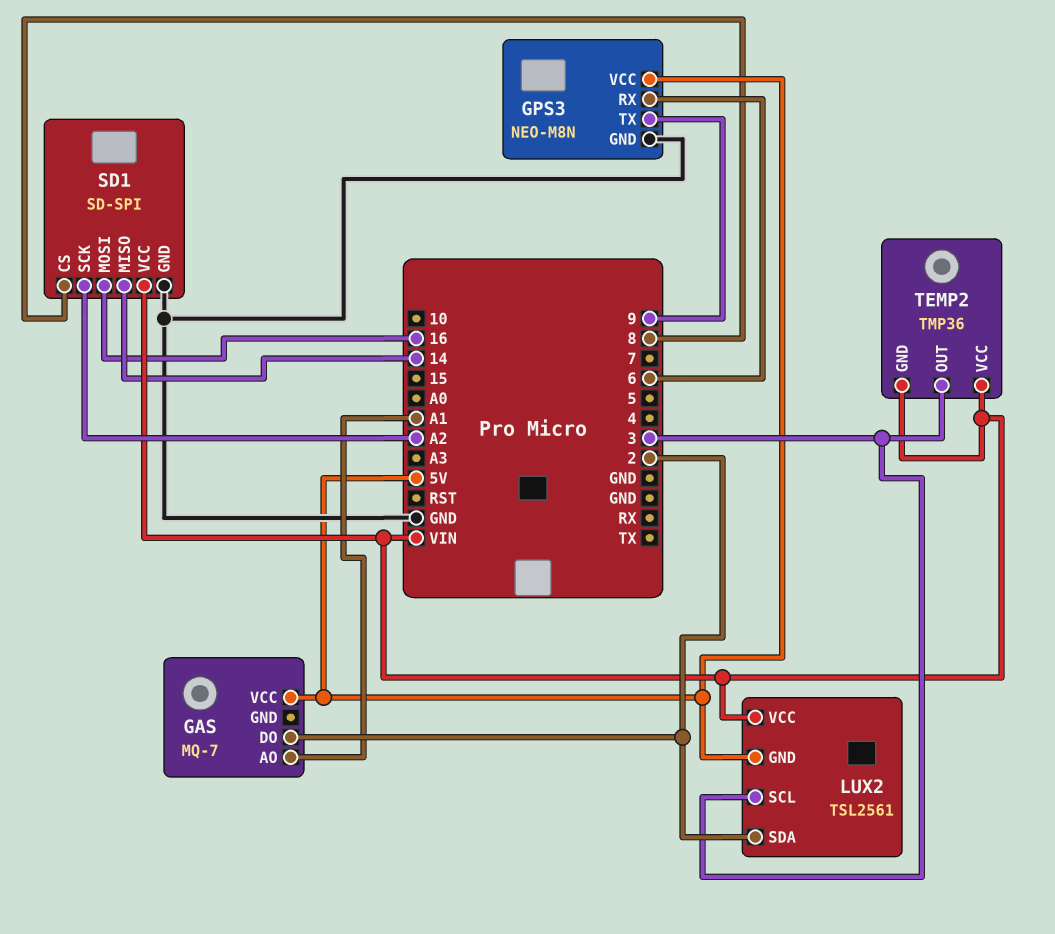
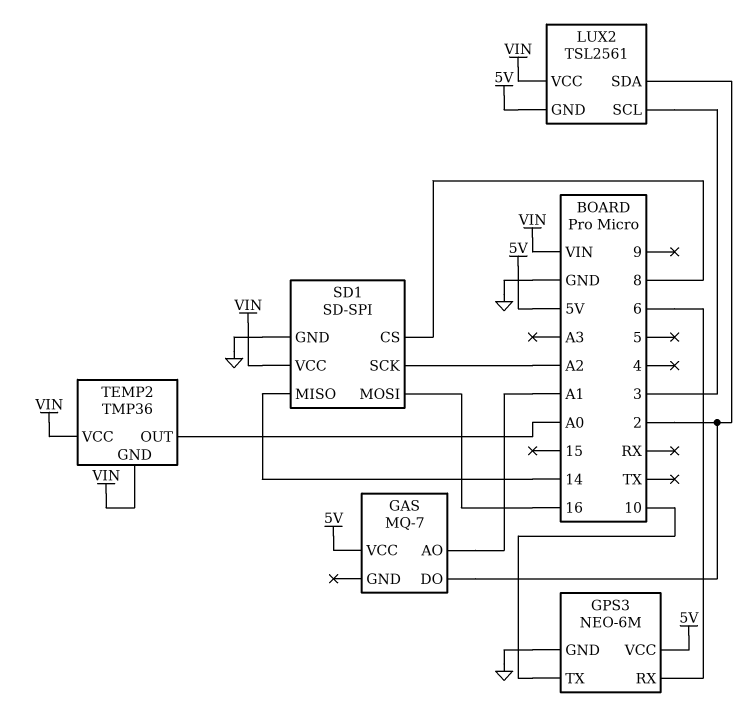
GPS3: NEO-M8N -> NEO-6M
GPS3 pin TX: 9 -> 10
TEMP2 pin OUT: 3 -> A0

